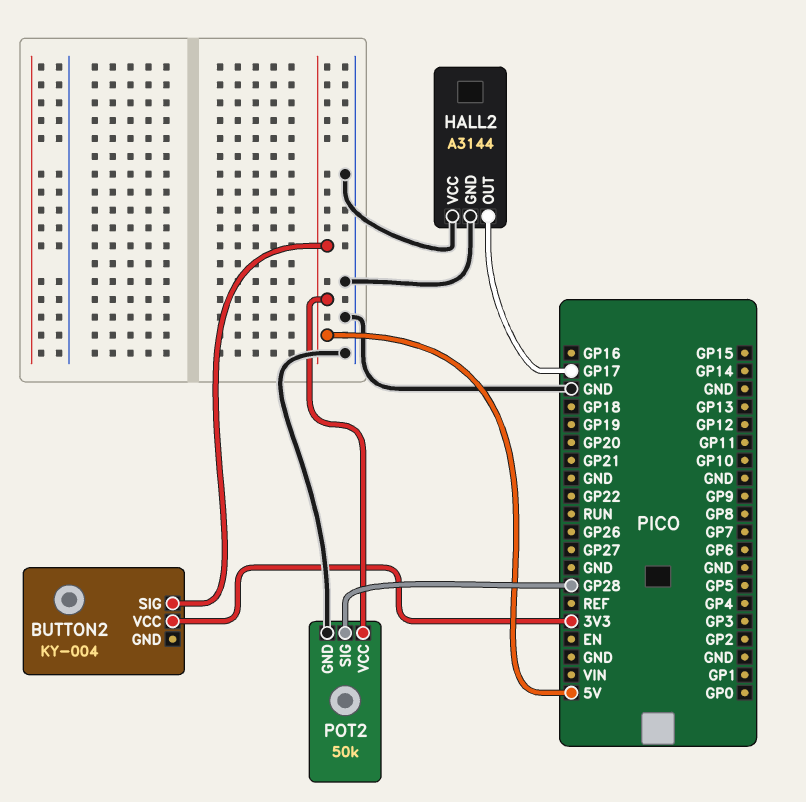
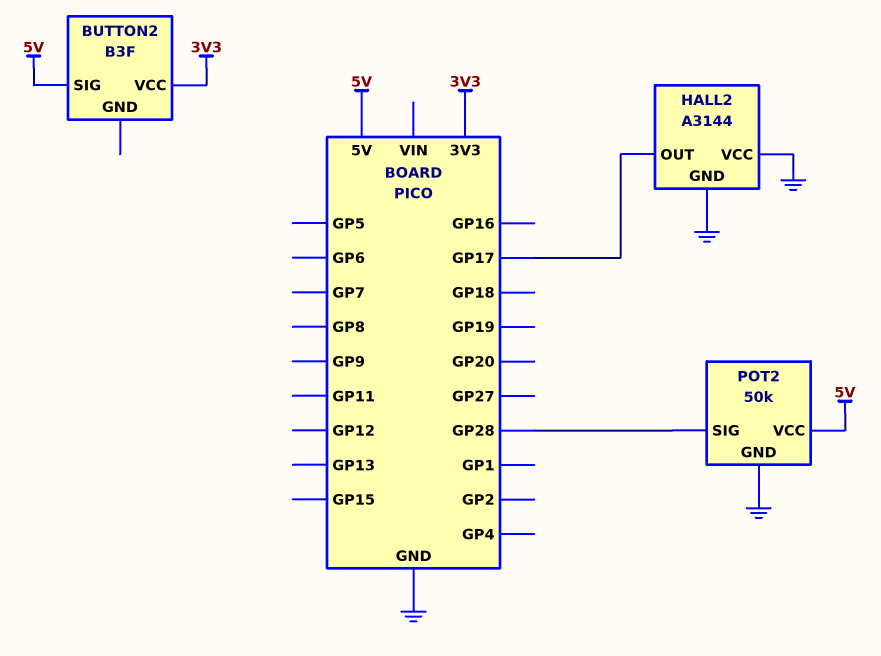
BUTTON2: KY-004 -> B3F

